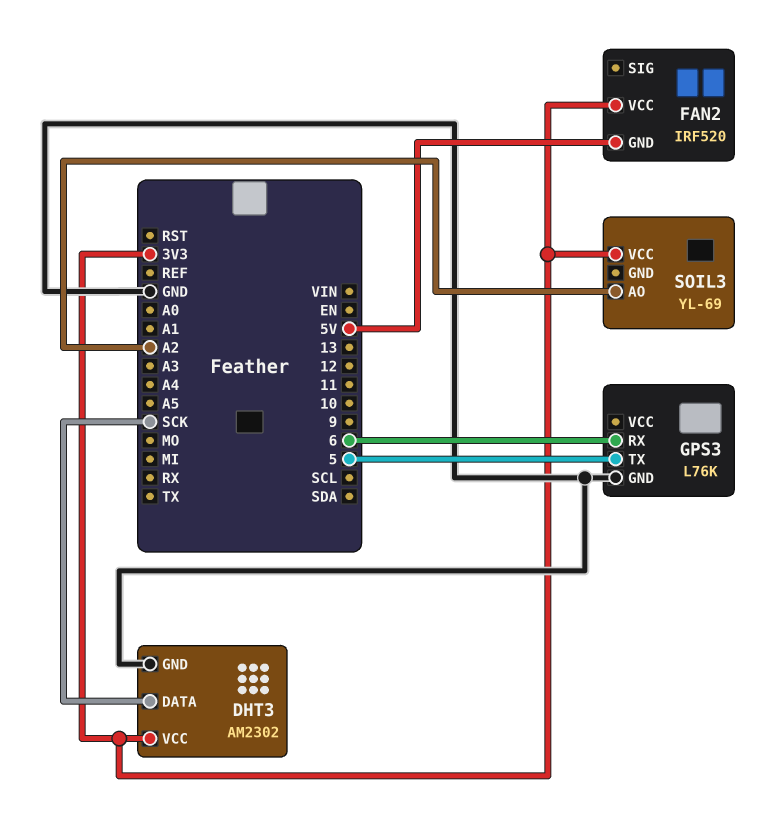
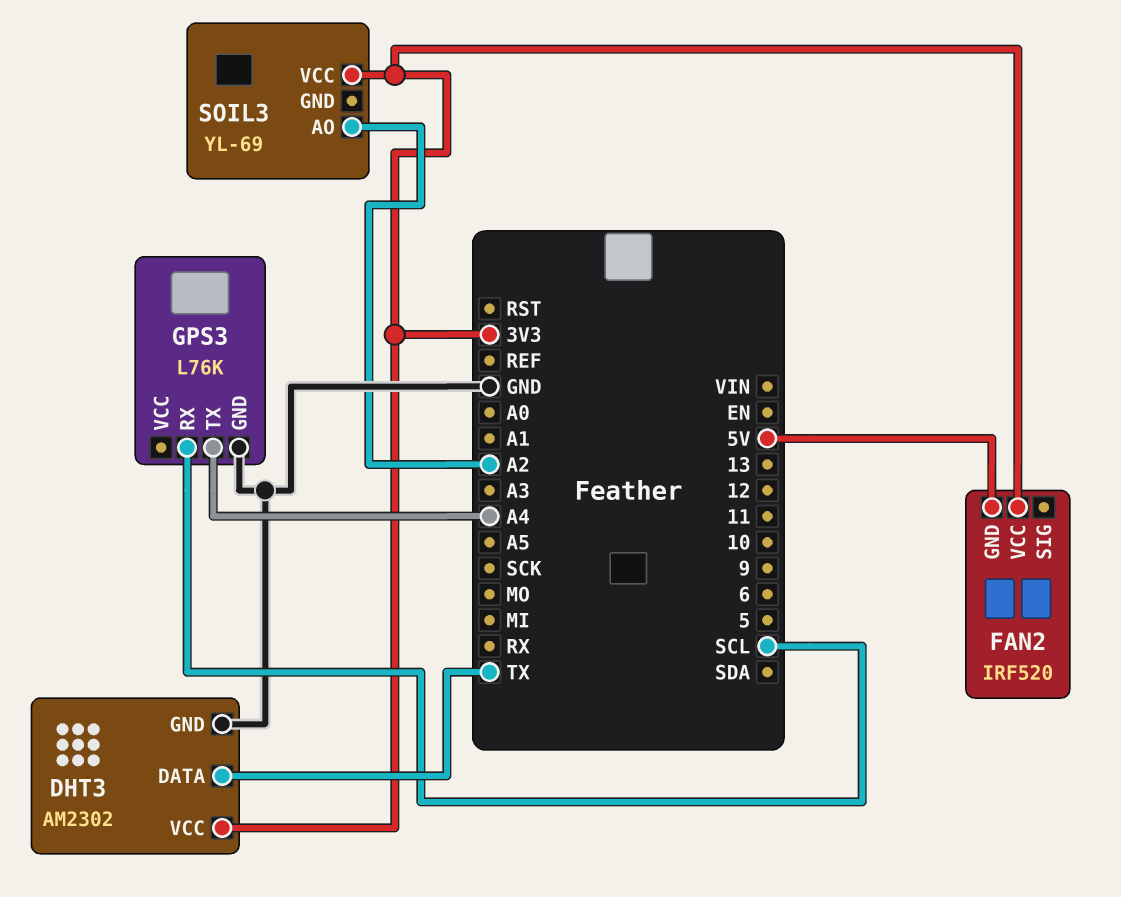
DHT3 pin DATA: SCK -> TX
GPS3 pin RX: 6 -> SCL
GPS3 pin TX: 5 -> A4

